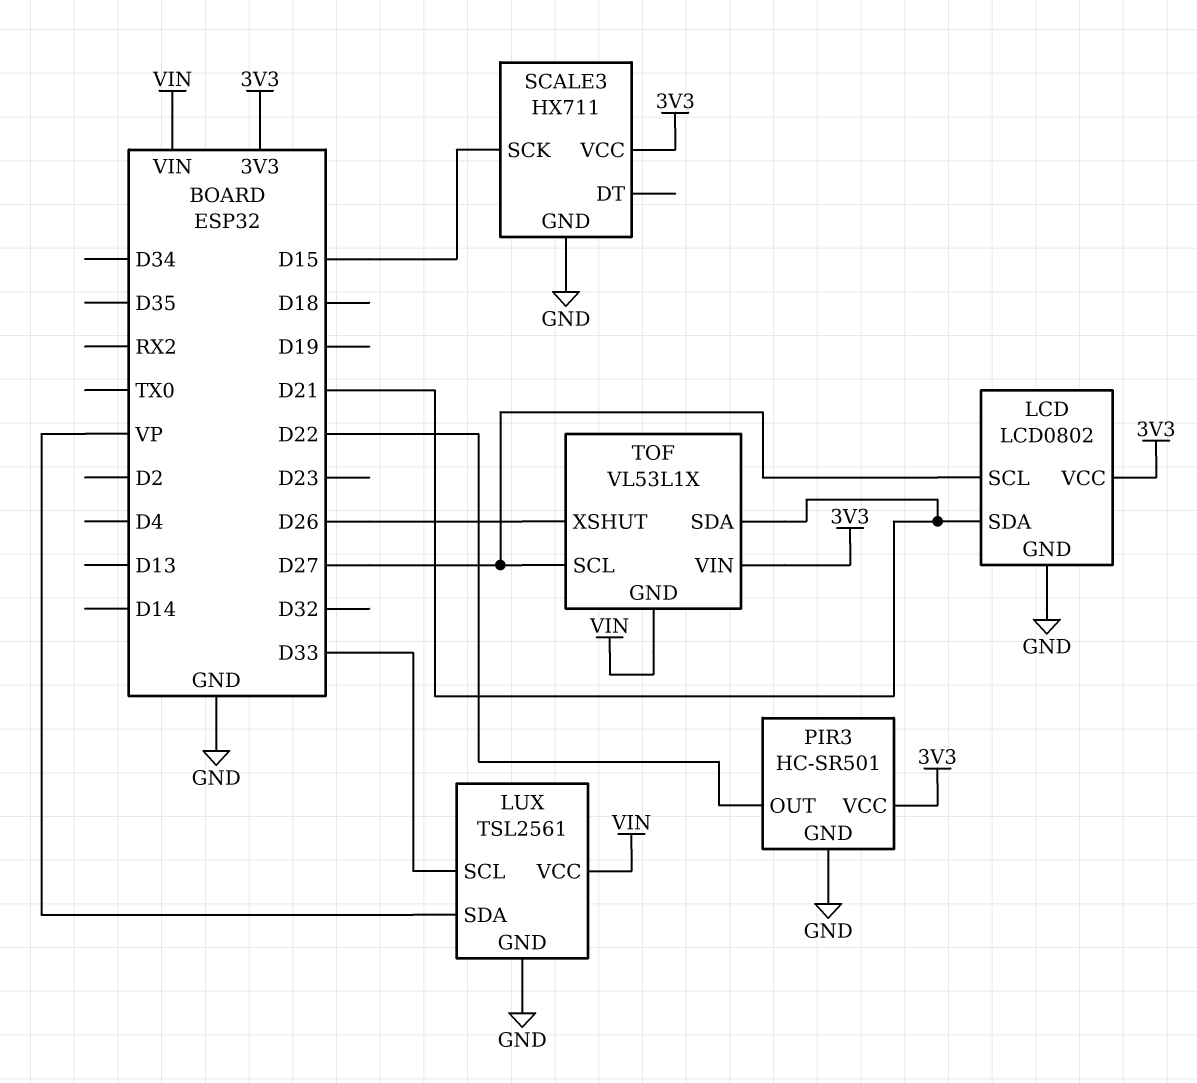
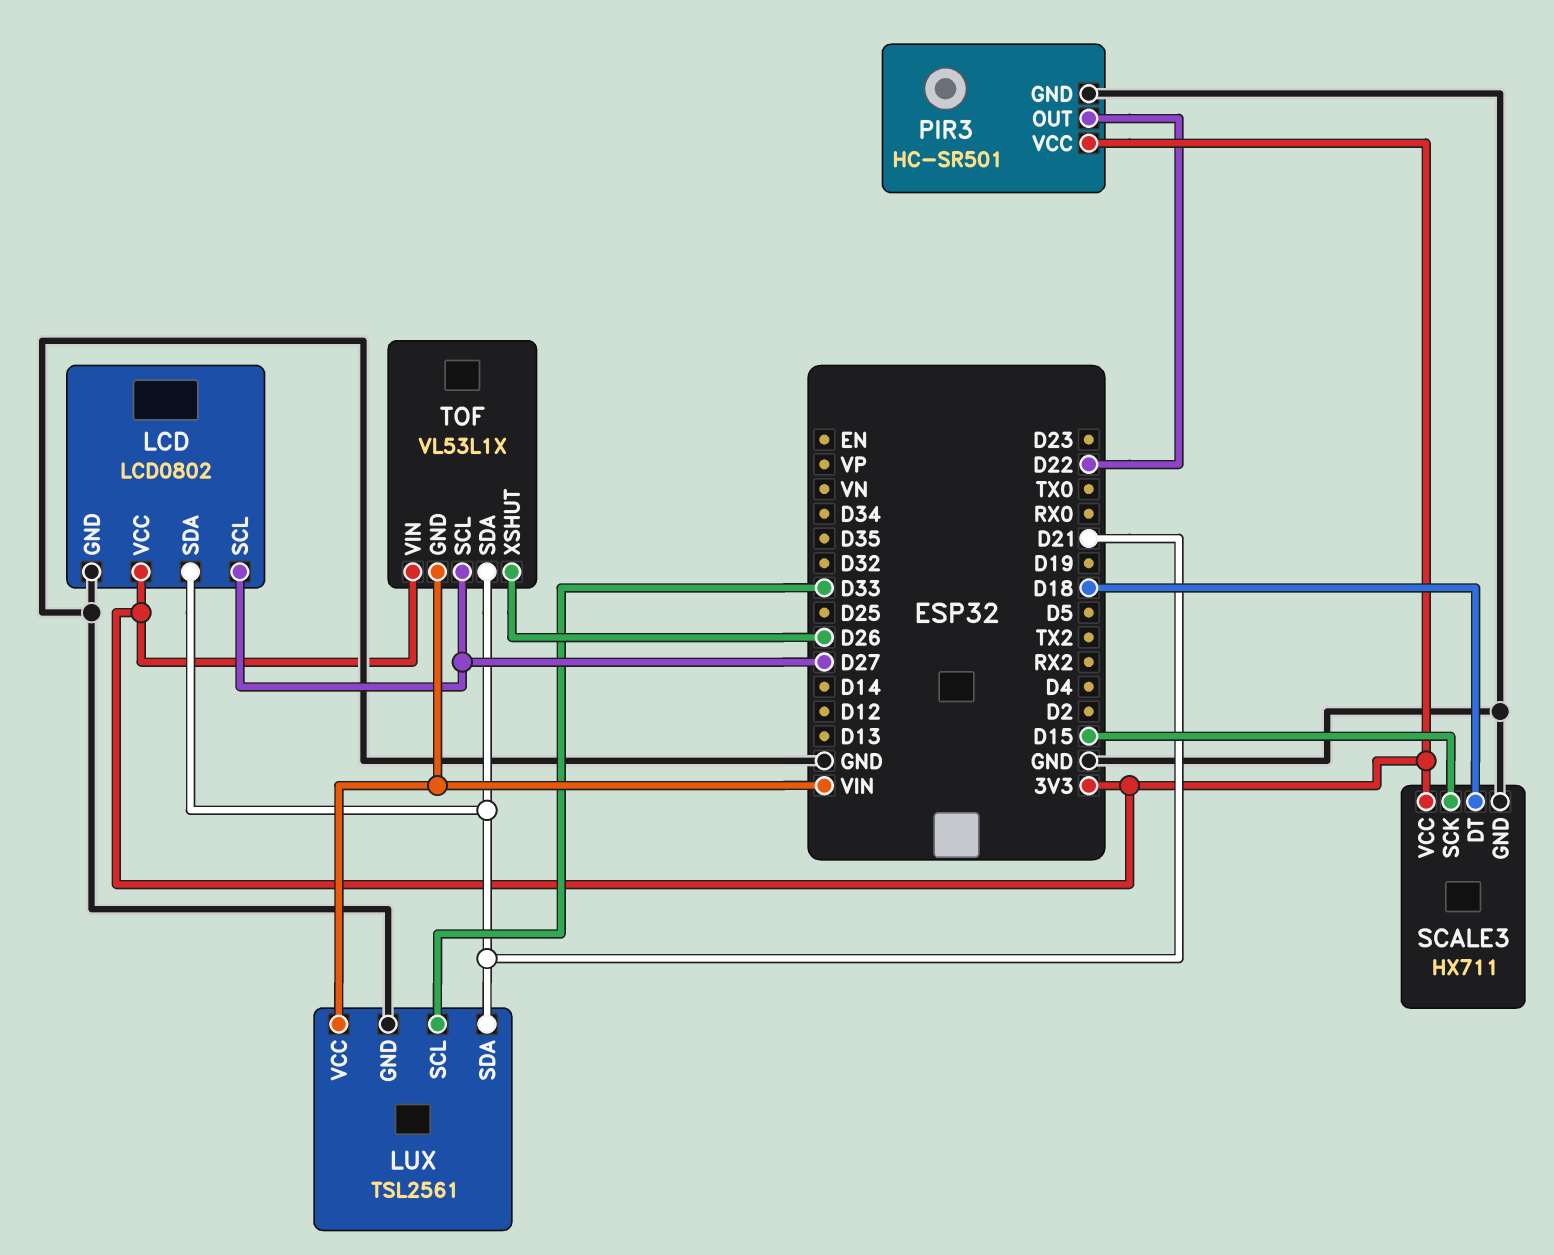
LUX pin SDA: VP -> D21
SCALE3 pin DT: none -> D18

